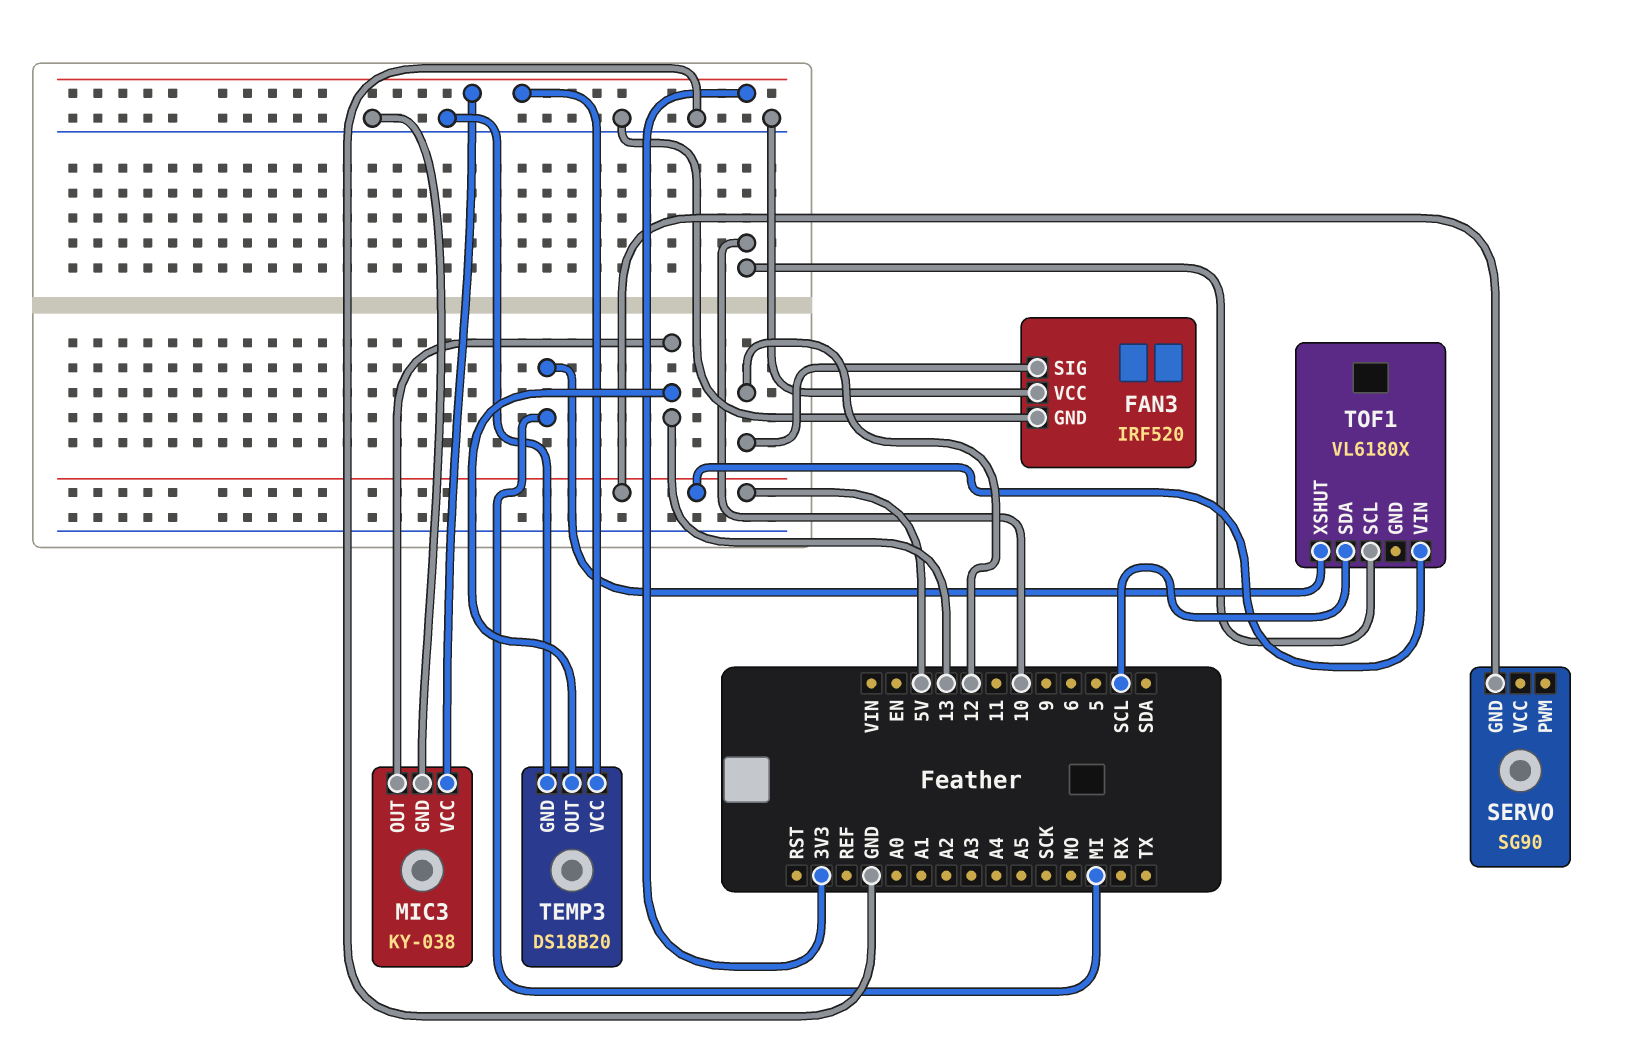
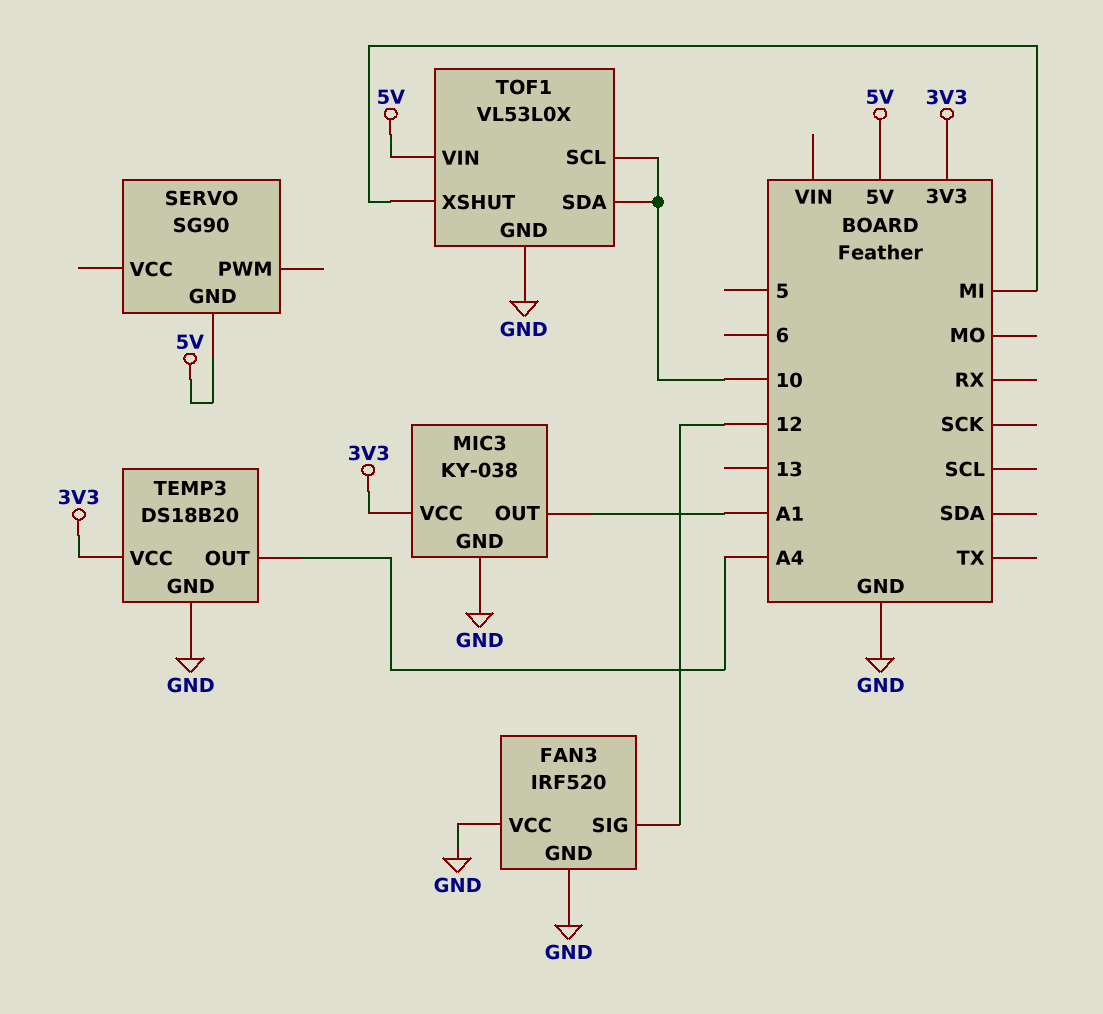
MIC3 pin OUT: 13 -> A1
TEMP3 pin OUT: 13 -> A4
TOF1: VL6180X -> VL53L0X
TOF1 pin GND: none -> GND
TOF1 pin SDA: SCL -> 10

